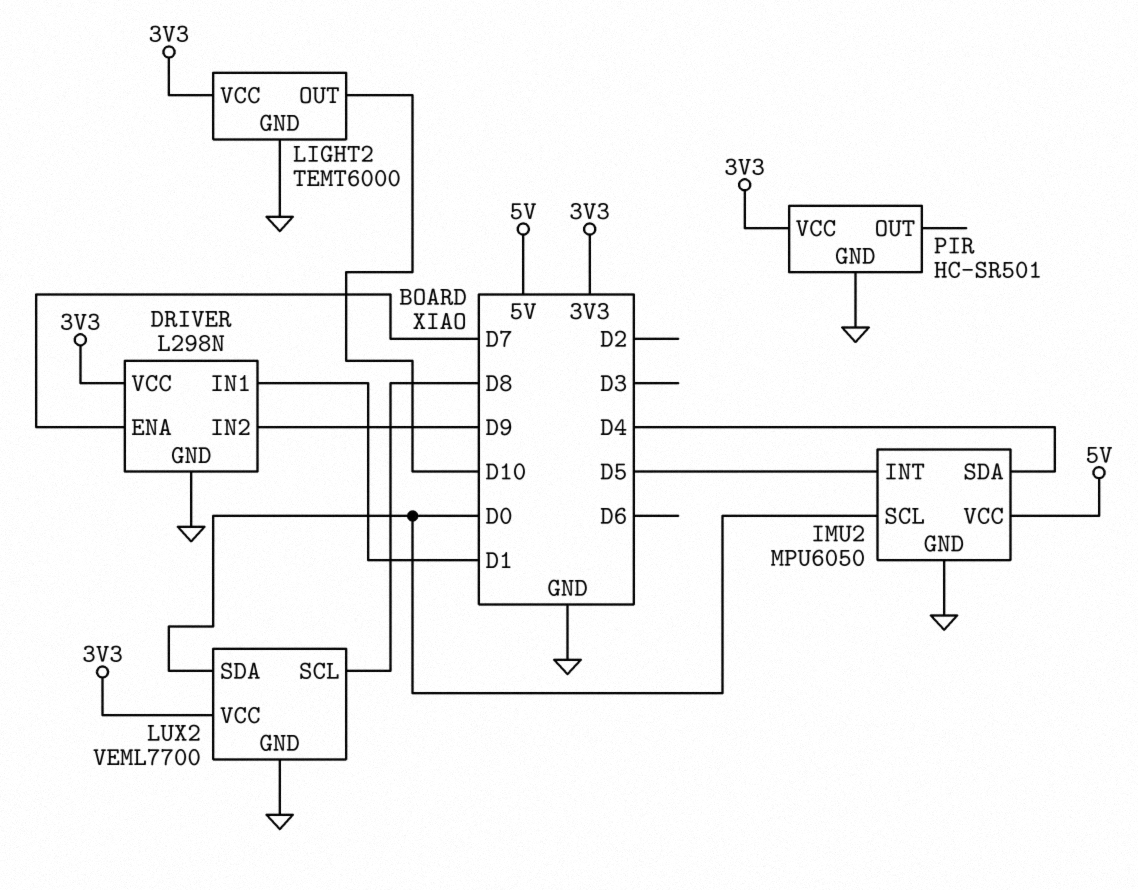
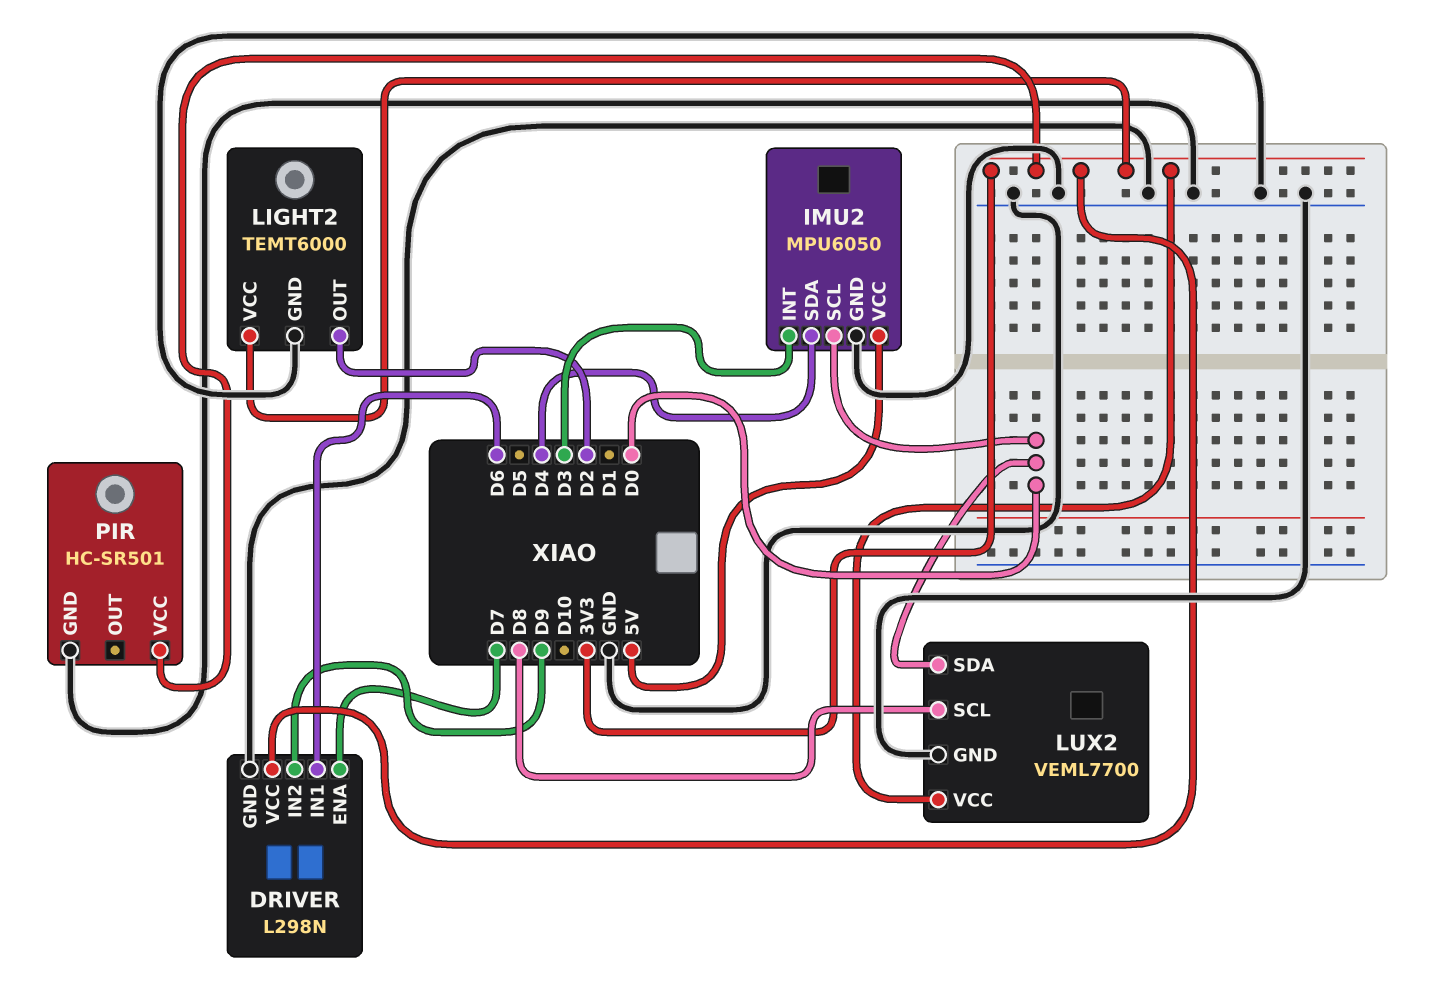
DRIVER pin IN1: D1 -> D6
IMU2 pin INT: D5 -> D3
LIGHT2 pin OUT: D10 -> D2

